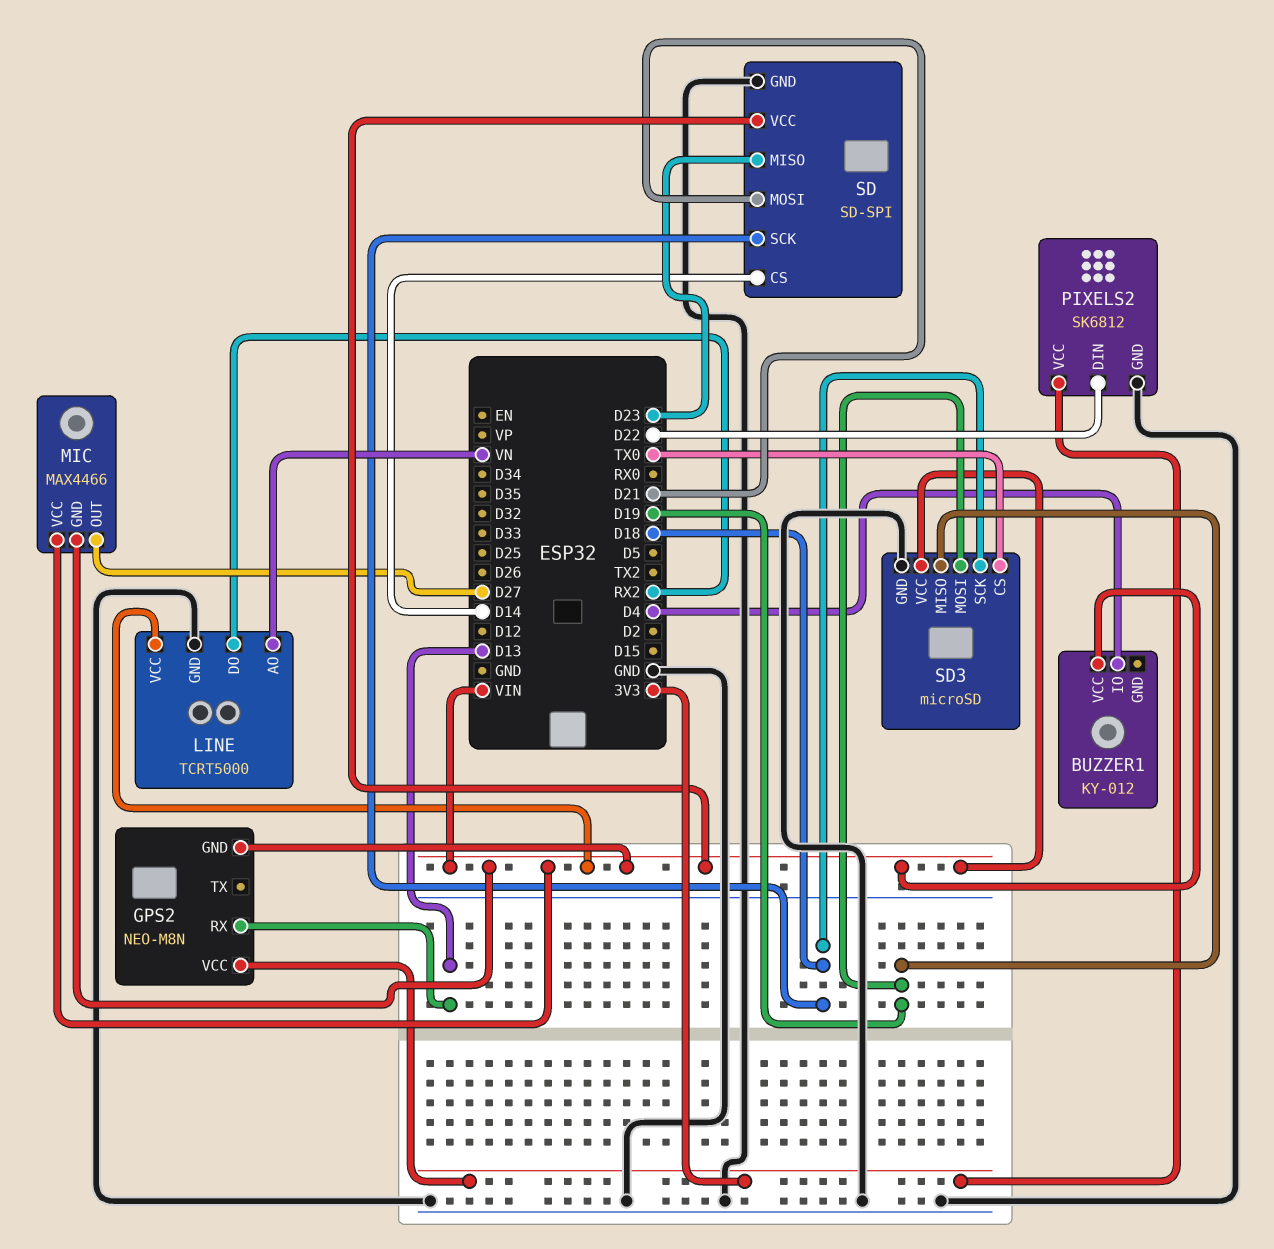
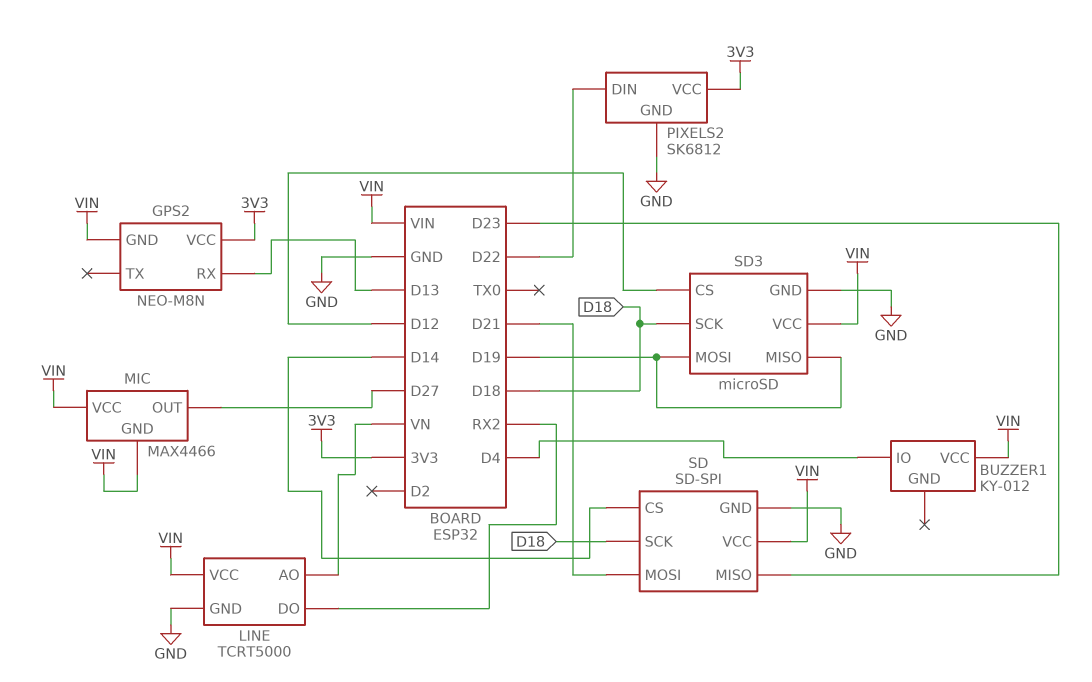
SD3 pin CS: TX0 -> D12

